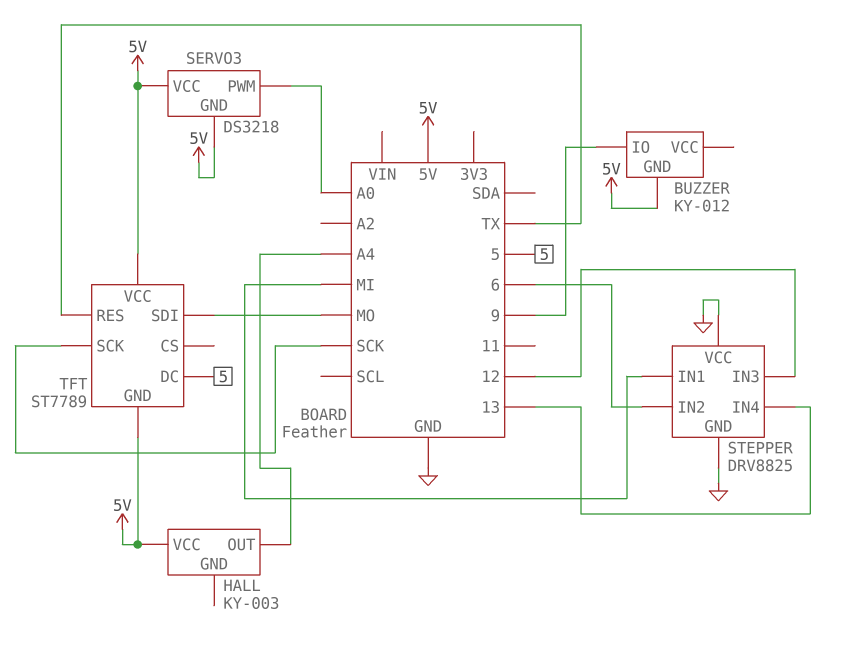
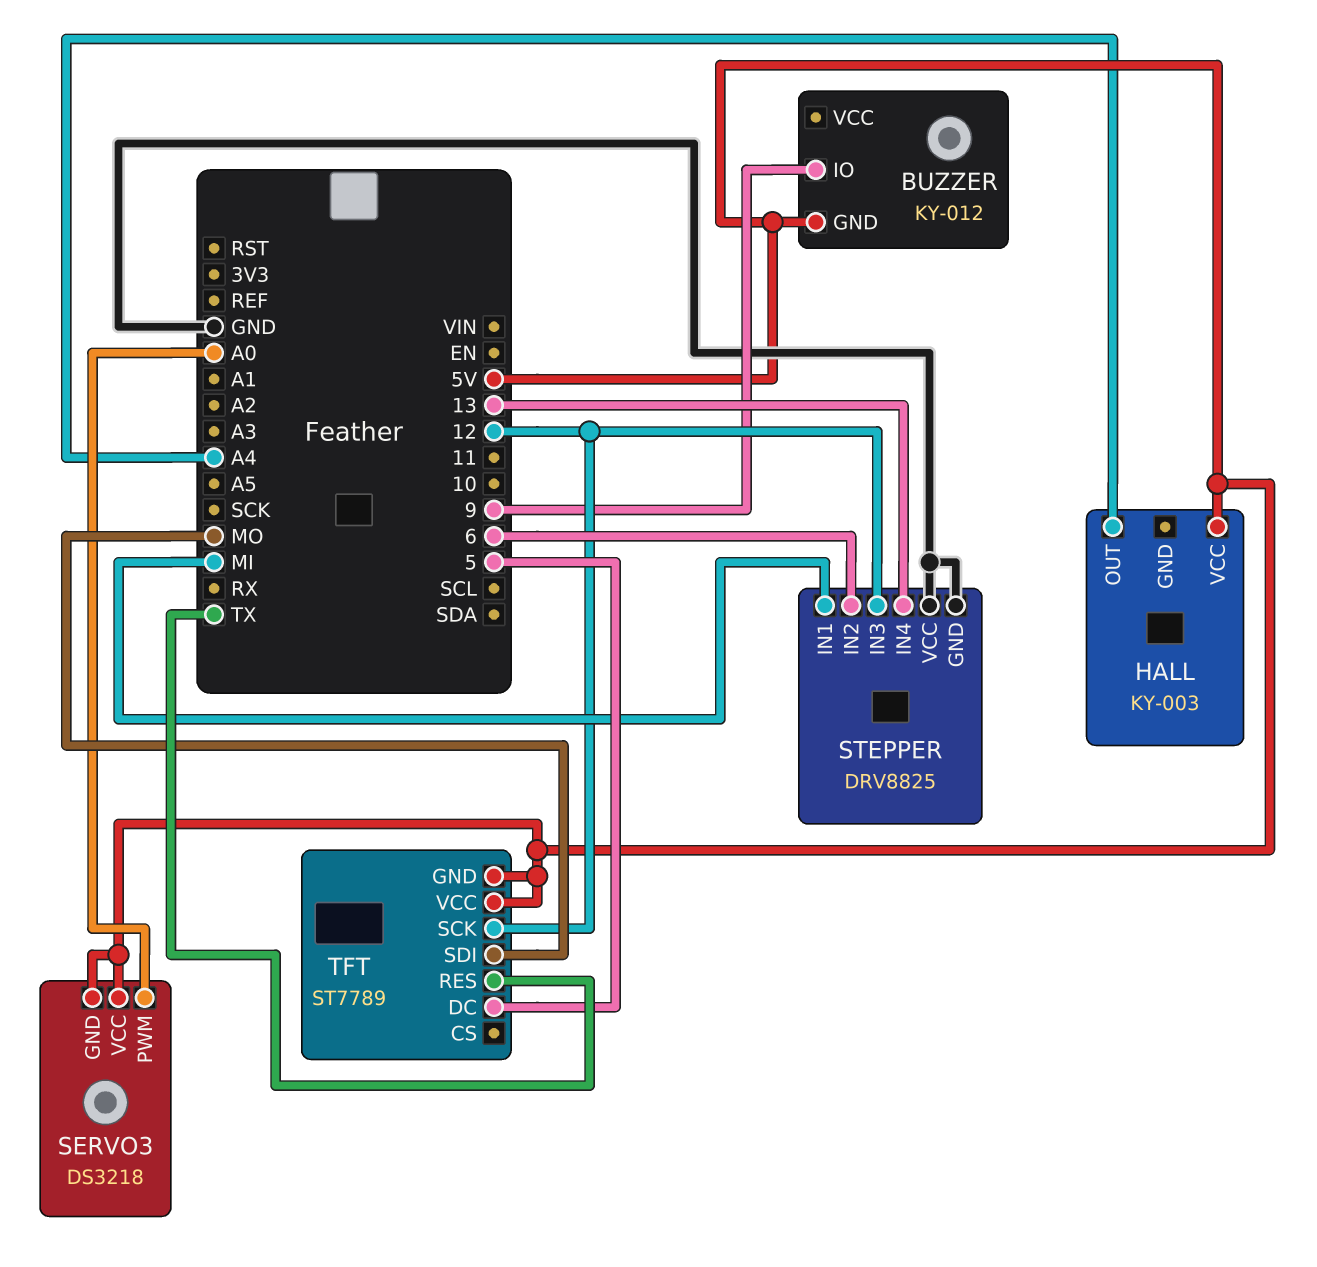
TFT pin SCK: SCK -> 12

